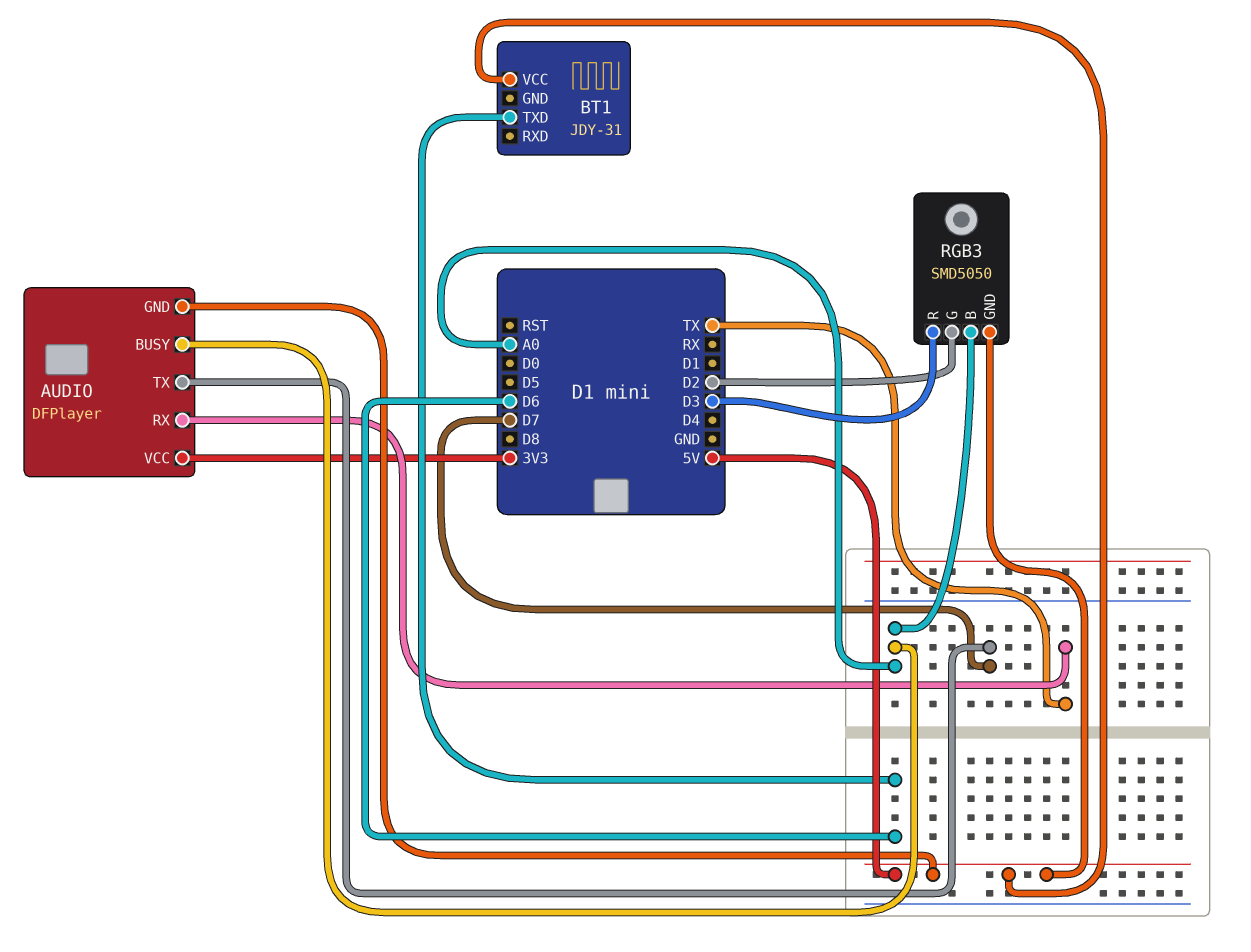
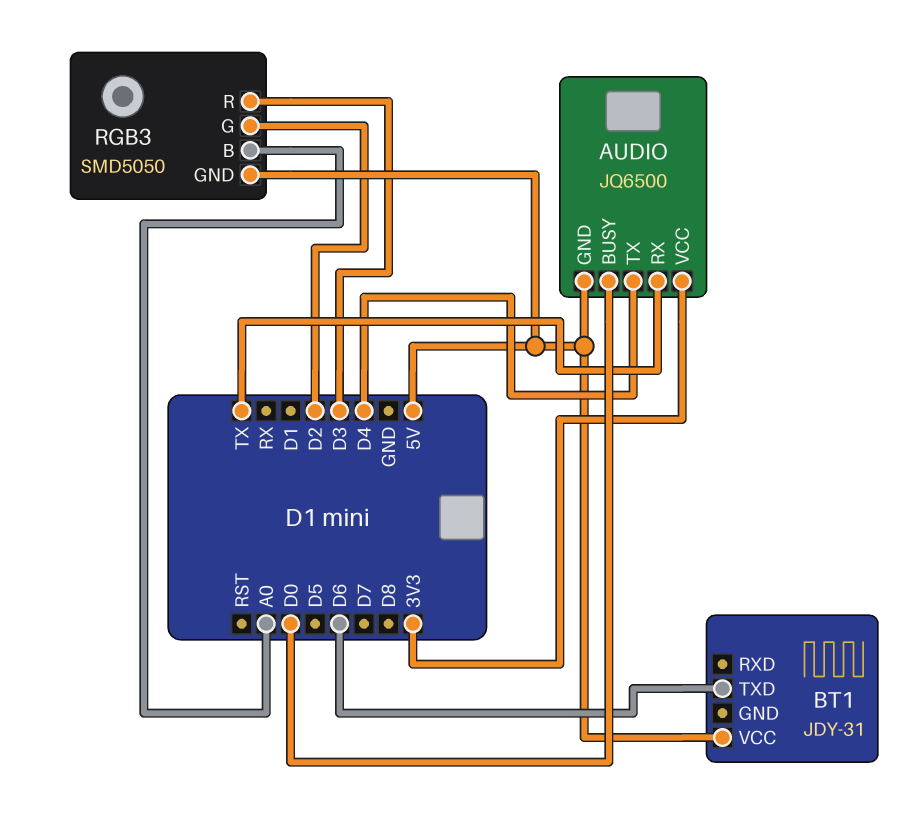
AUDIO: DFPlayer -> JQ6500
AUDIO pin BUSY: A0 -> D0
AUDIO pin TX: D7 -> D4

